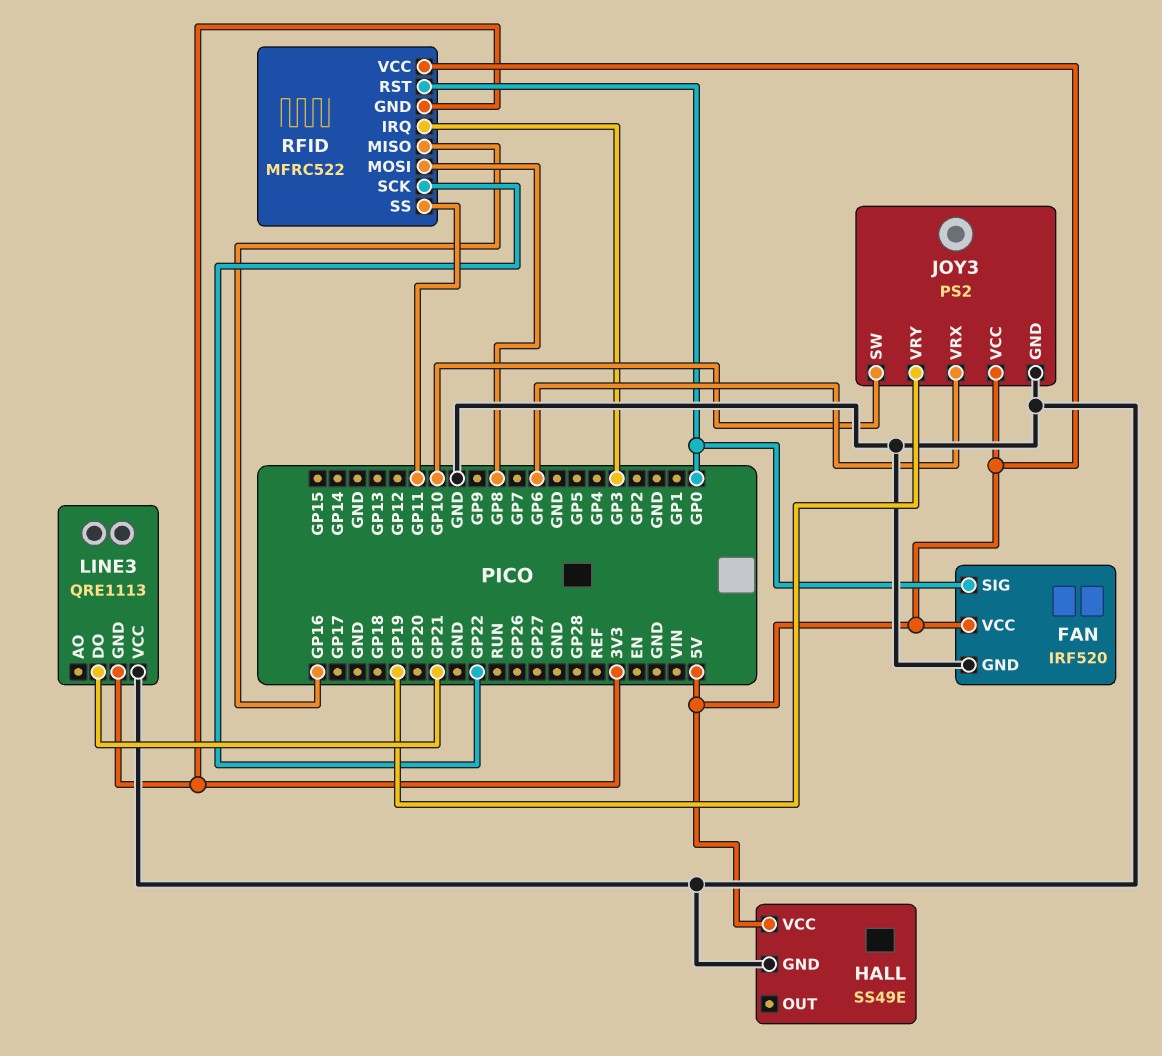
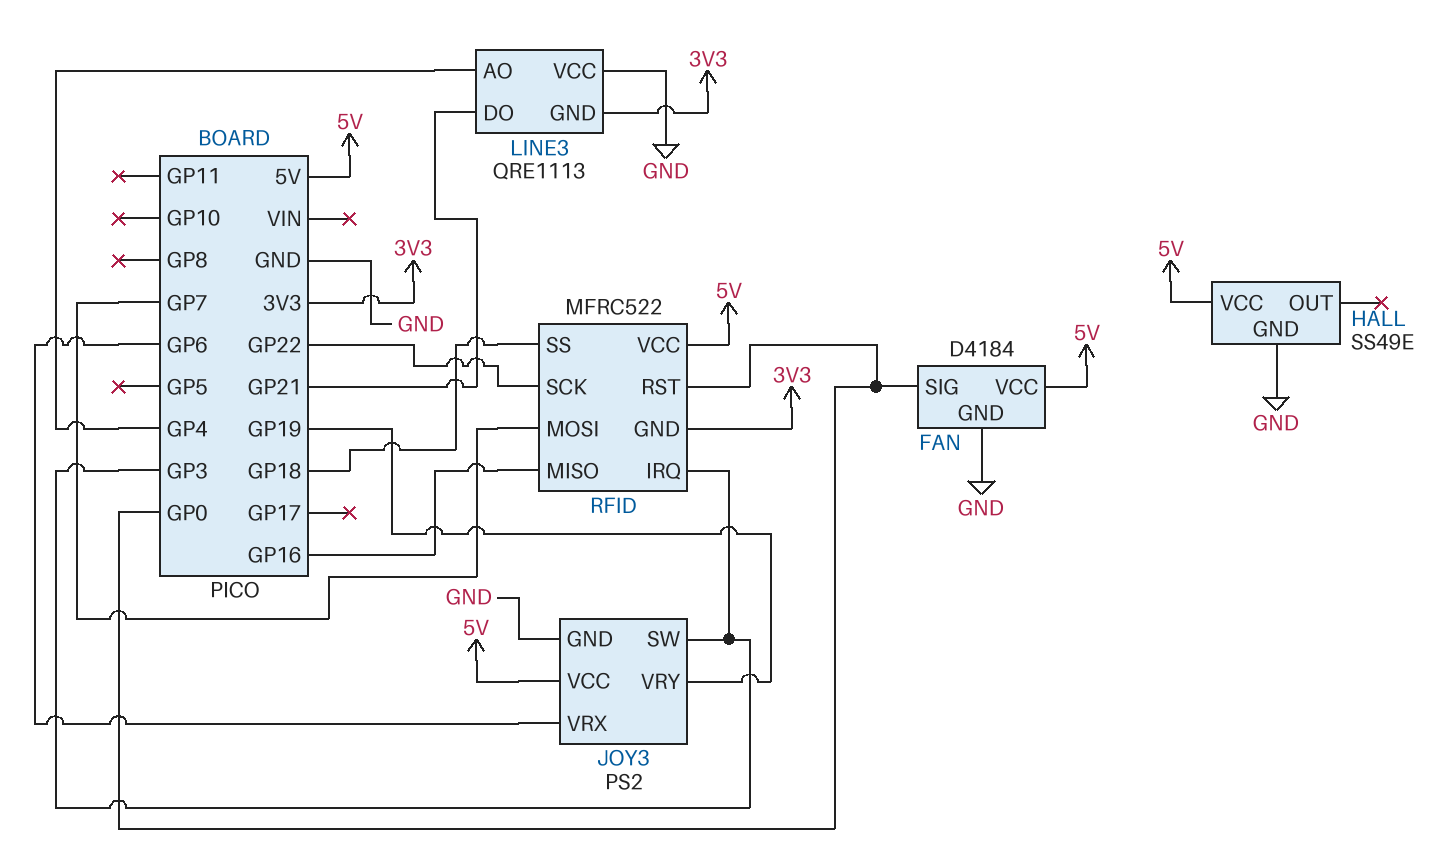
FAN: IRF520 -> D4184
JOY3 pin SW: GP10 -> GP3
LINE3 pin AO: none -> GP4
RFID pin MOSI: GP8 -> GP7
RFID pin SS: GP11 -> GP18

